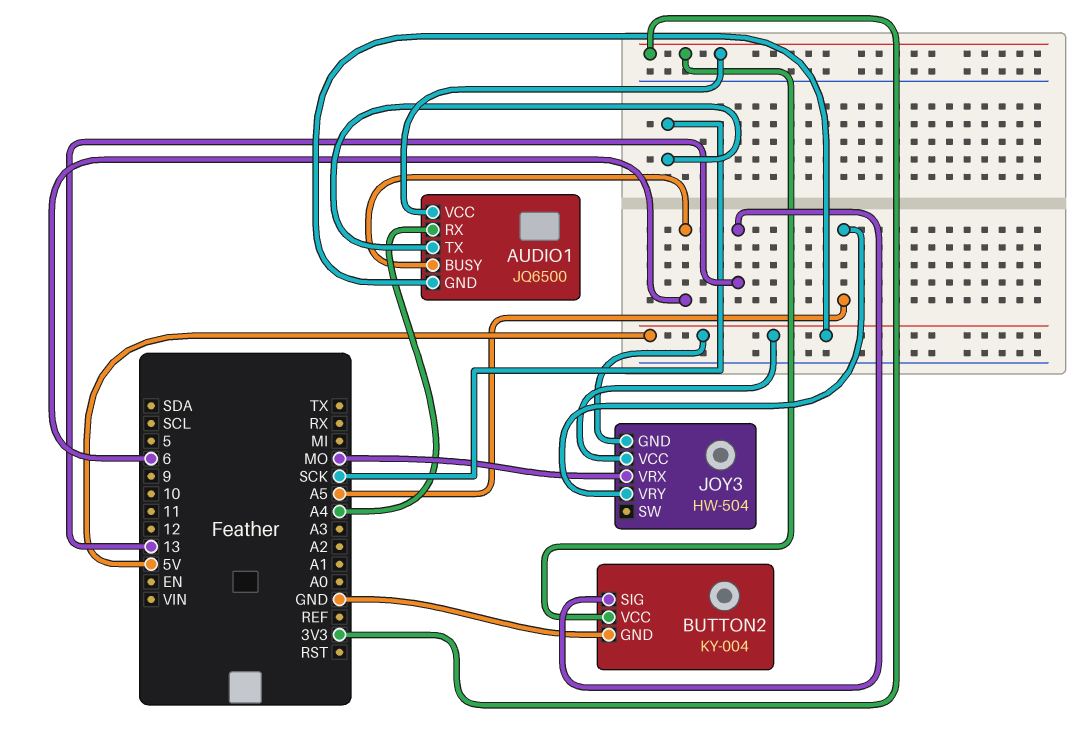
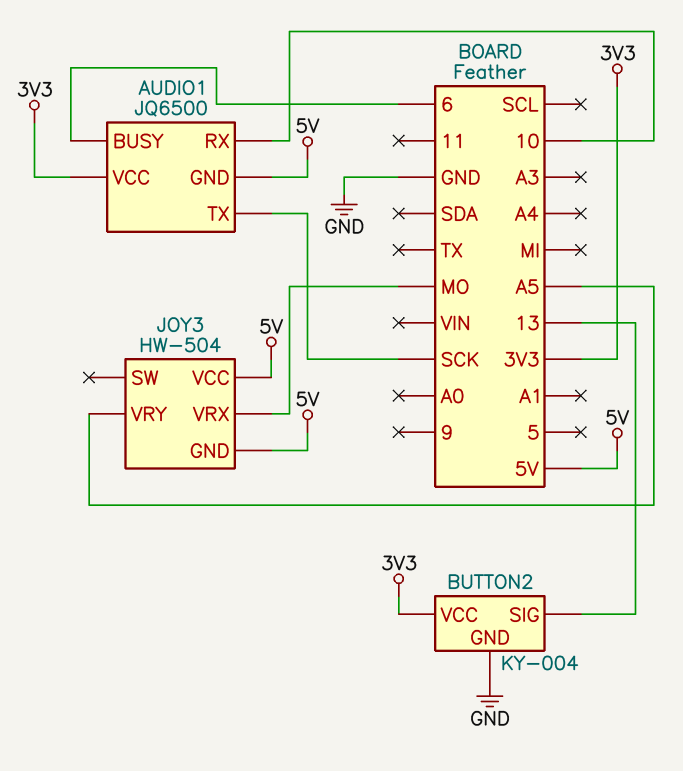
AUDIO1 pin RX: A4 -> 10

